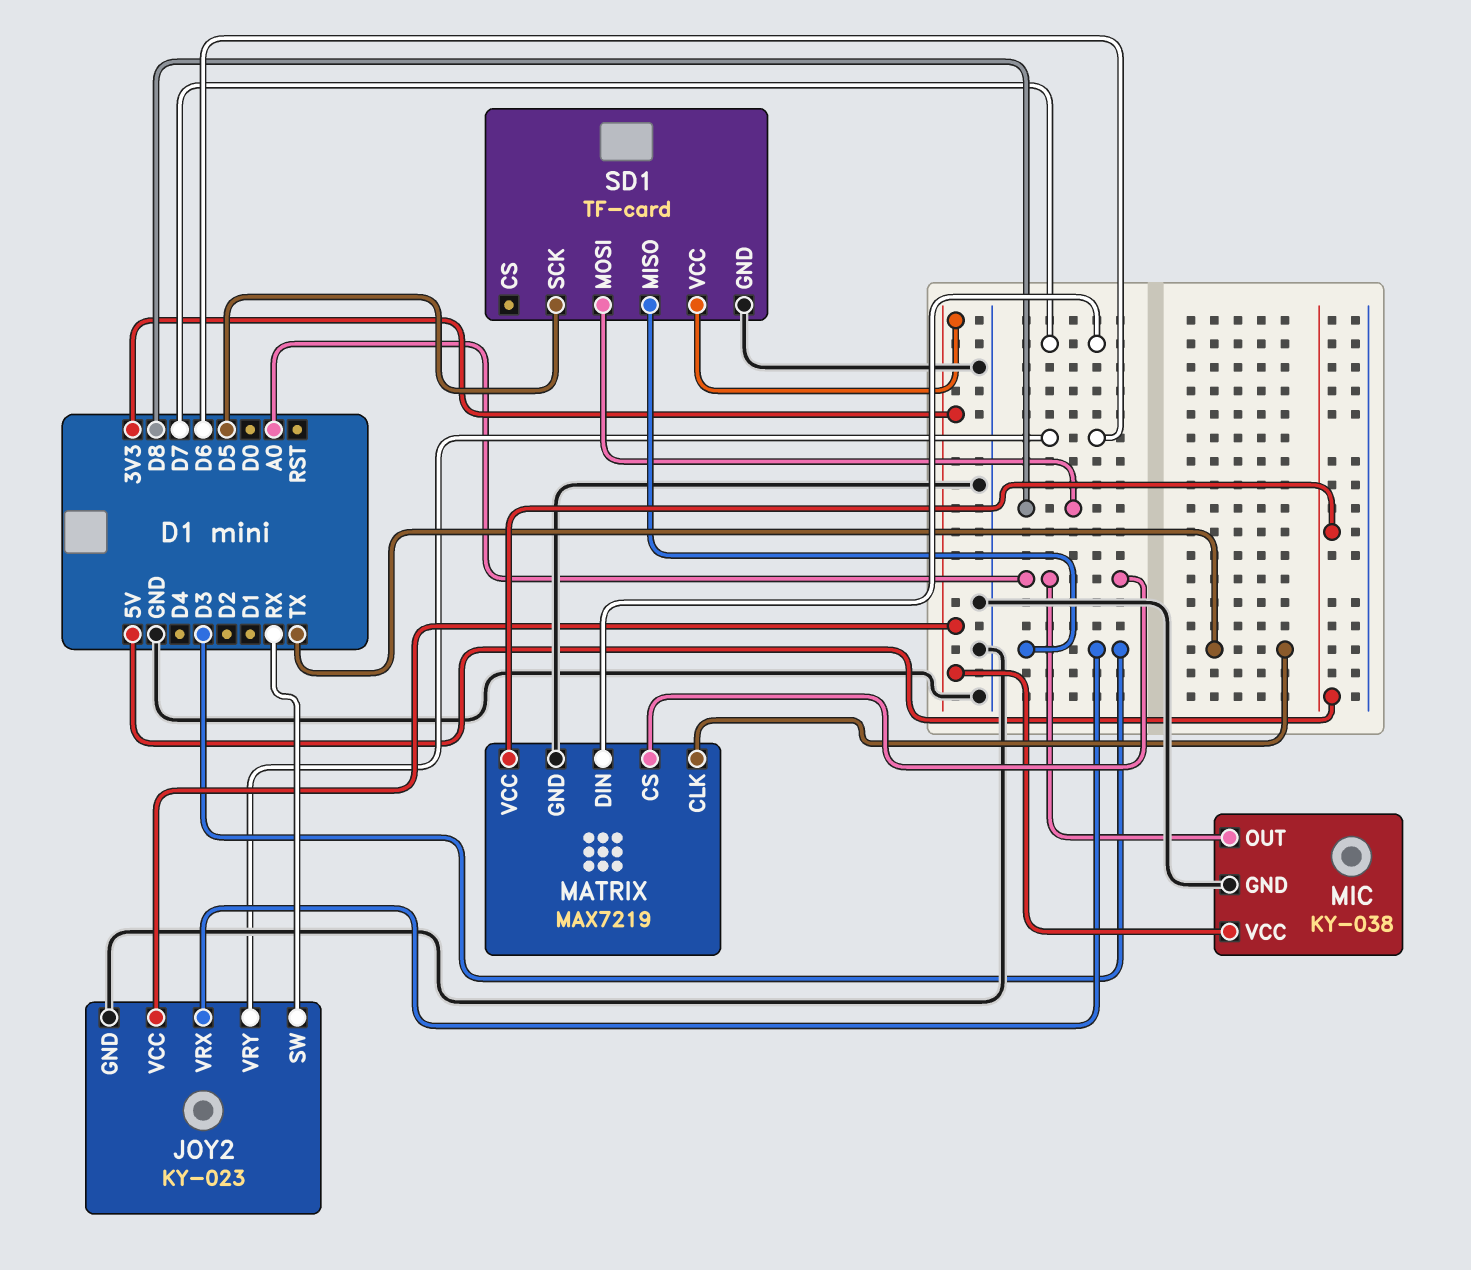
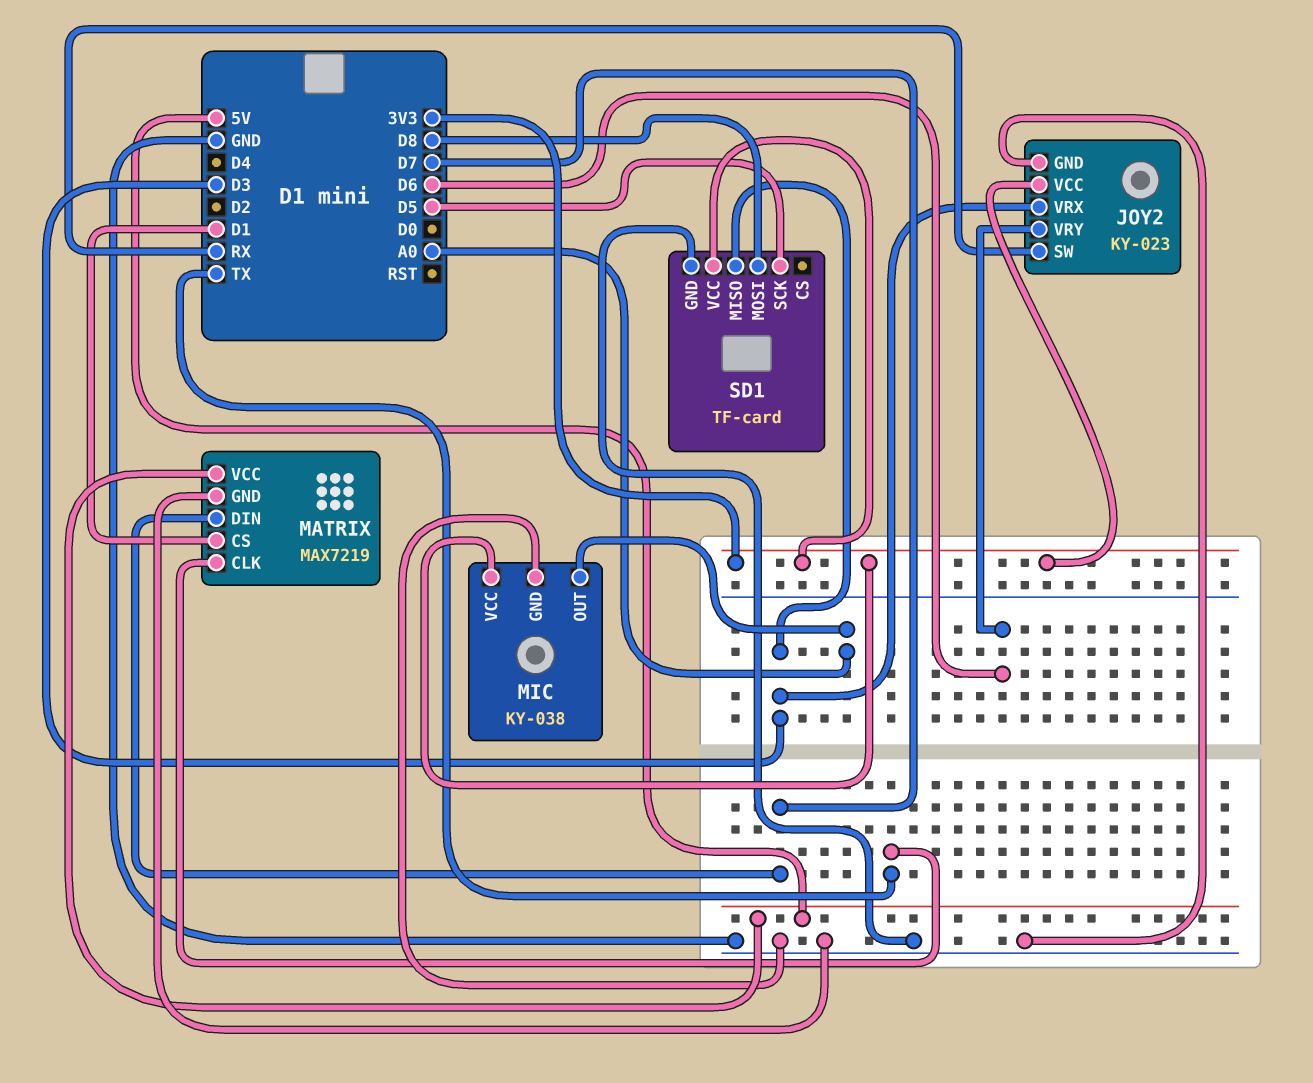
MATRIX pin CS: A0 -> D1

